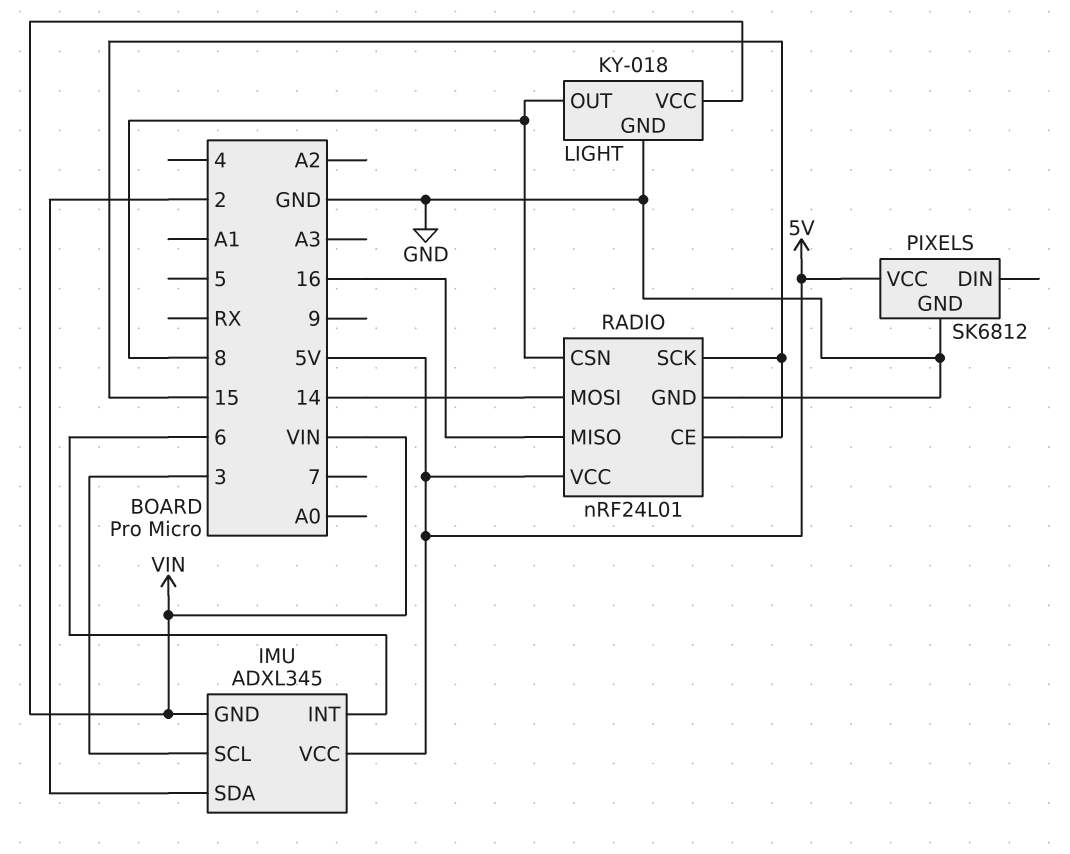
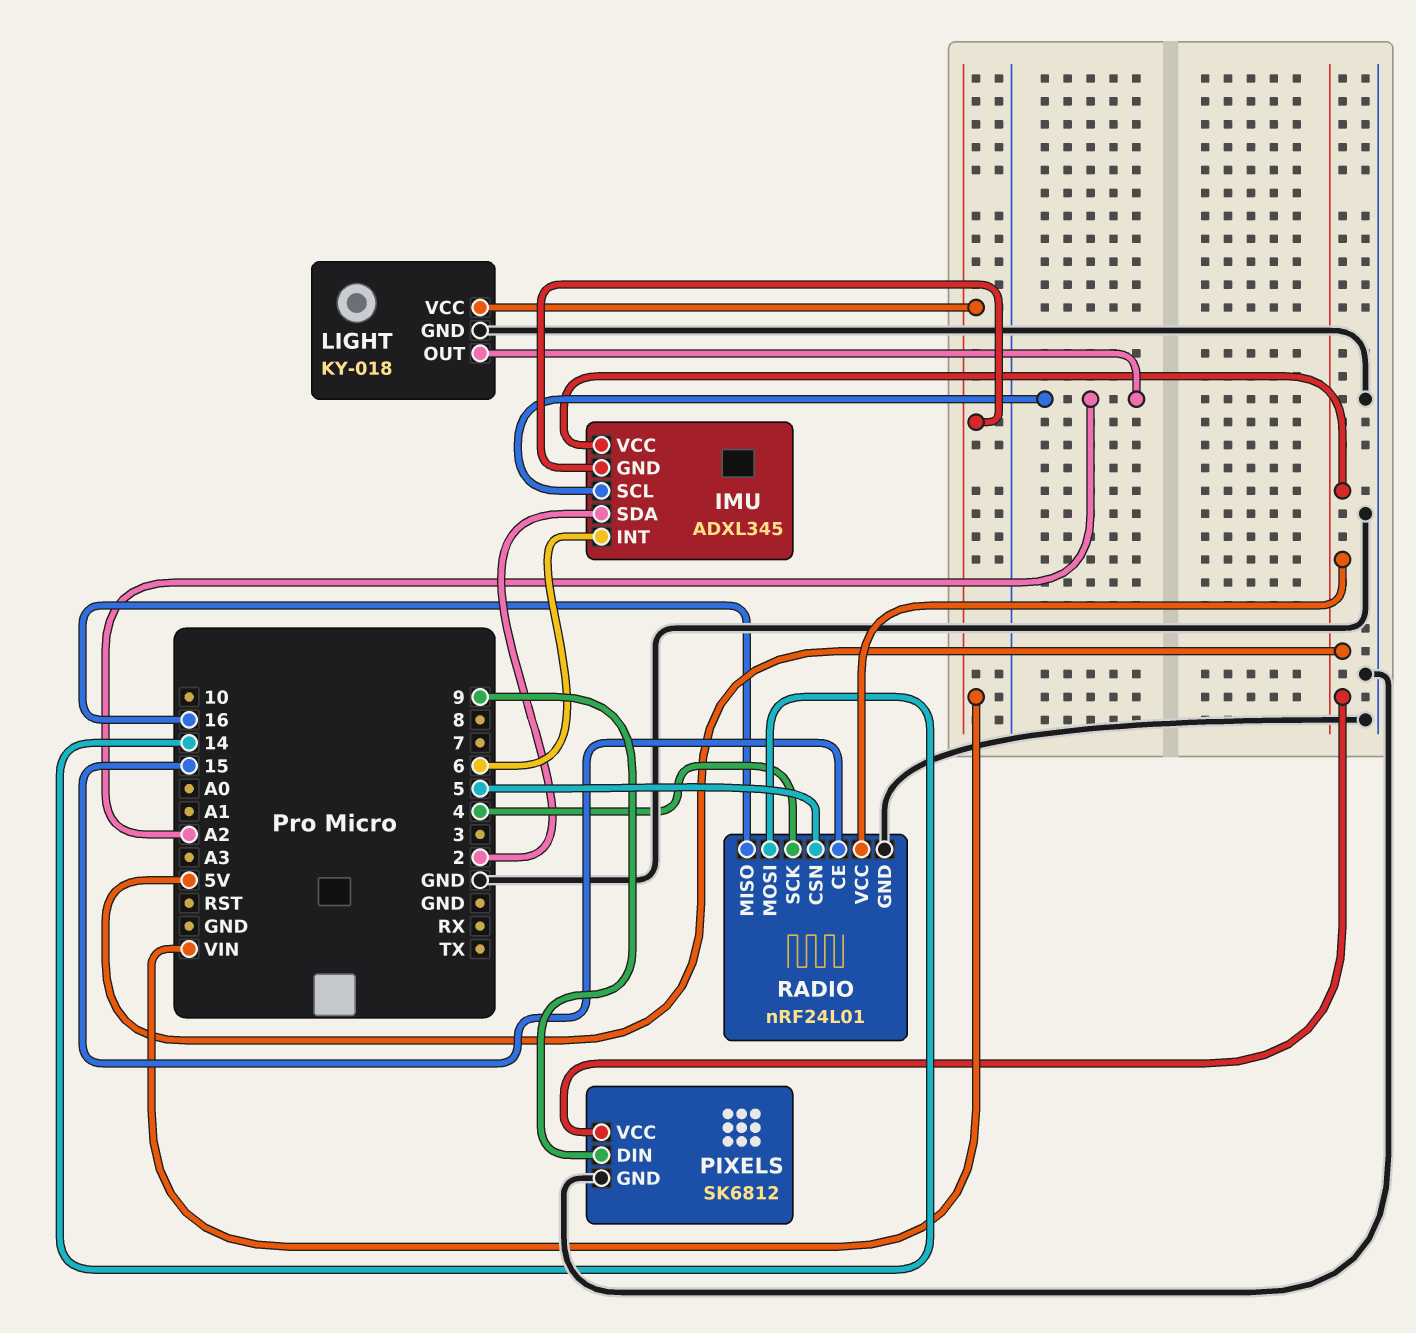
IMU pin SCL: 3 -> A2
LIGHT pin OUT: 8 -> A2
PIXELS pin DIN: none -> 9
RADIO pin CSN: 8 -> 5
RADIO pin SCK: 15 -> 4

